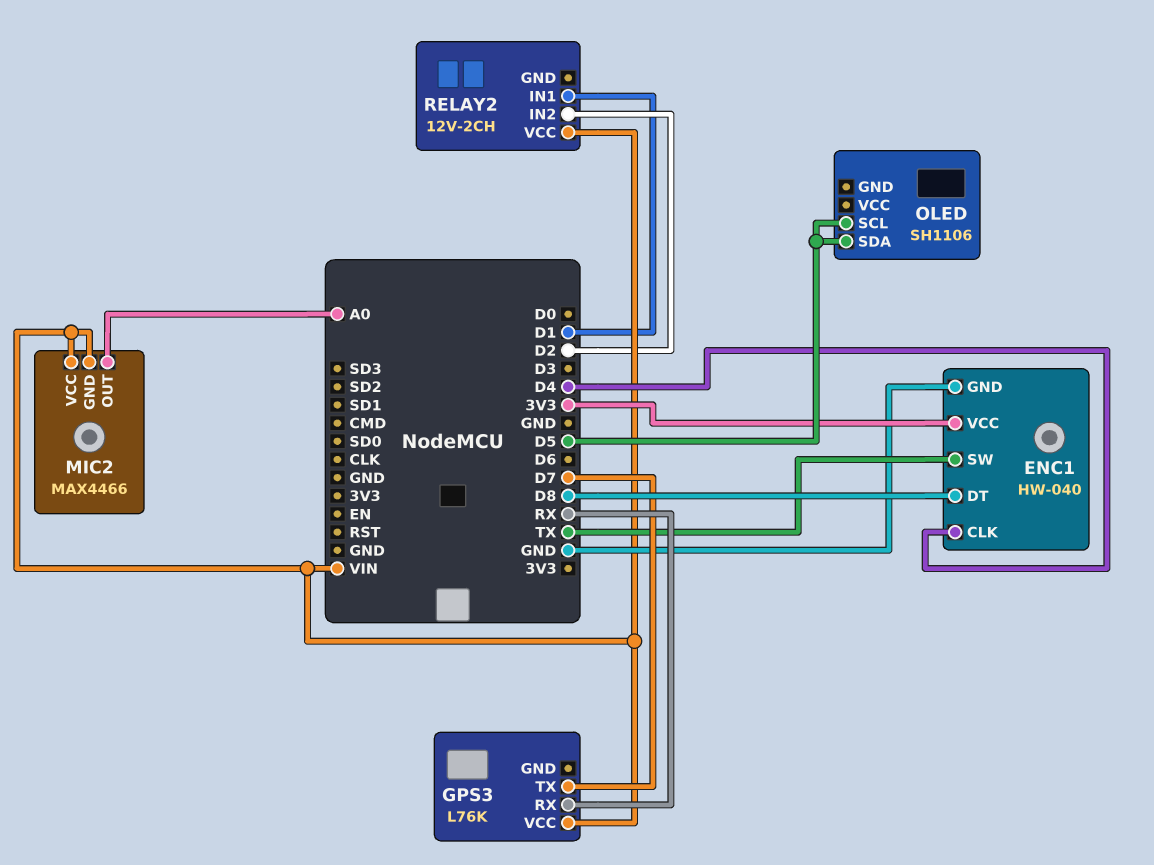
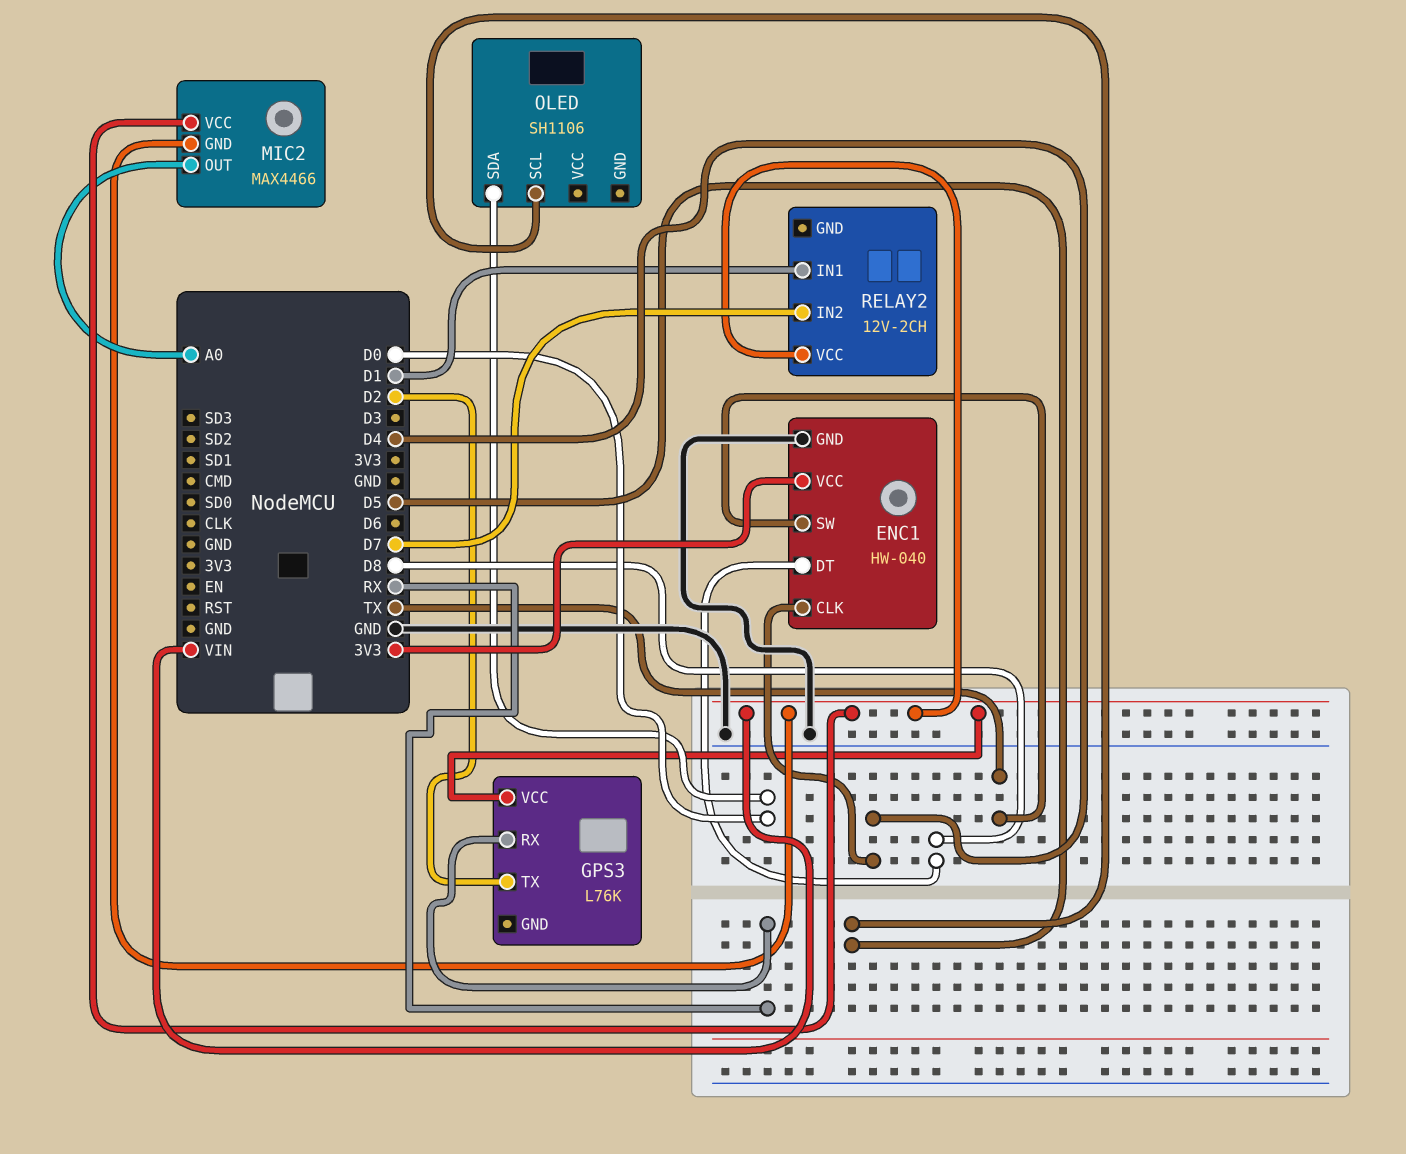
GPS3 pin TX: D7 -> D2
OLED pin SDA: D5 -> D0
RELAY2 pin IN2: D2 -> D7

